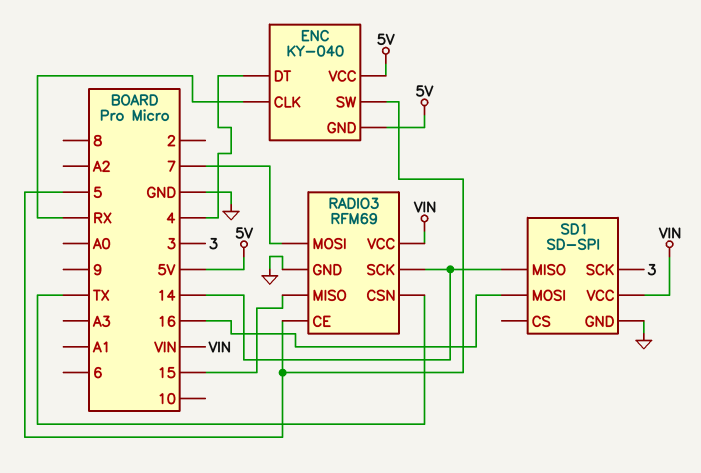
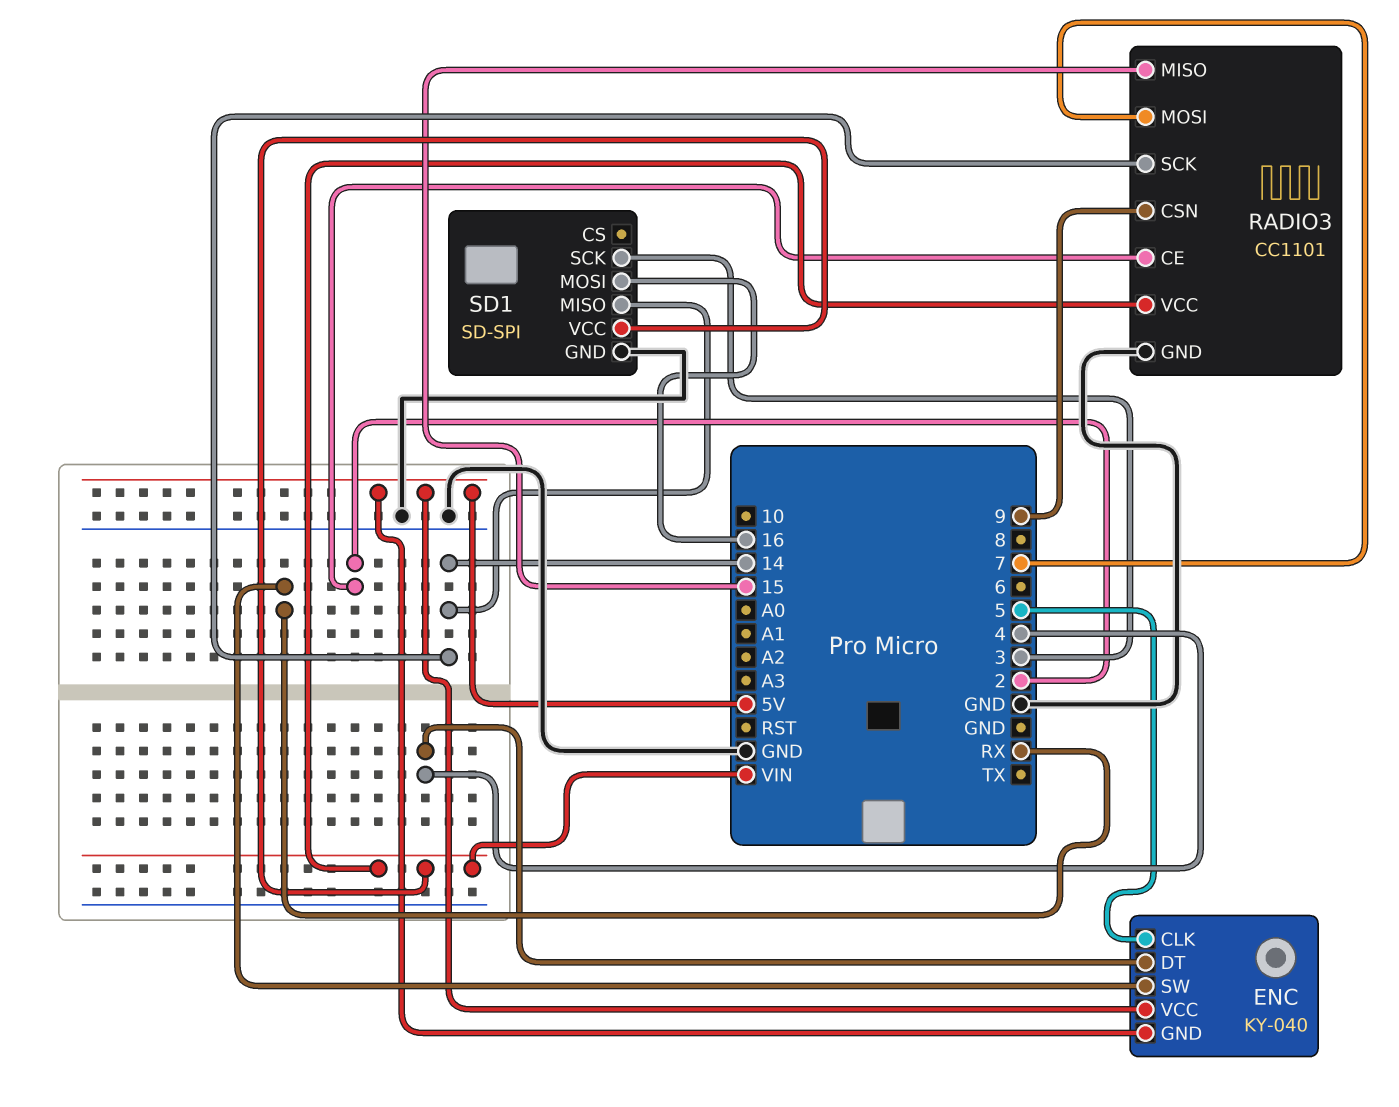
ENC pin CLK: RX -> 5
ENC pin SW: 5 -> RX
RADIO3: RFM69 -> CC1101
RADIO3 pin CE: 5 -> 2
RADIO3 pin CSN: TX -> 9

